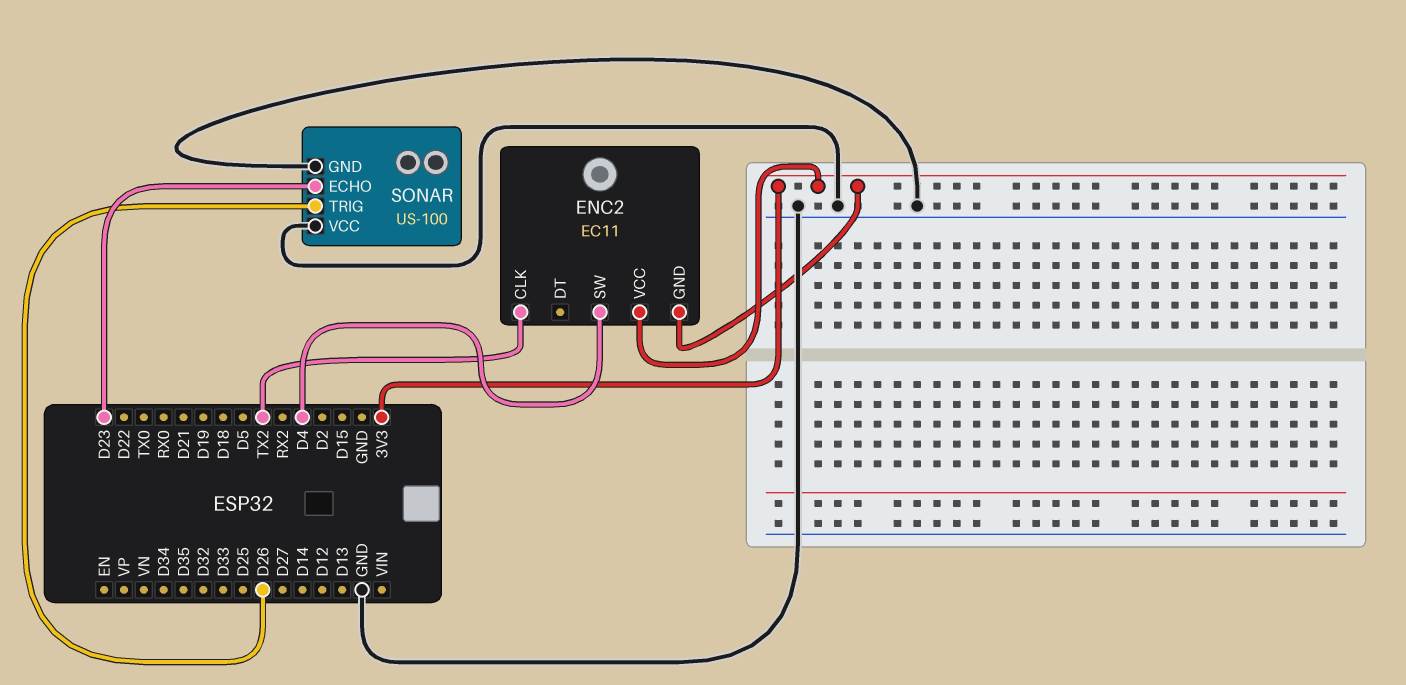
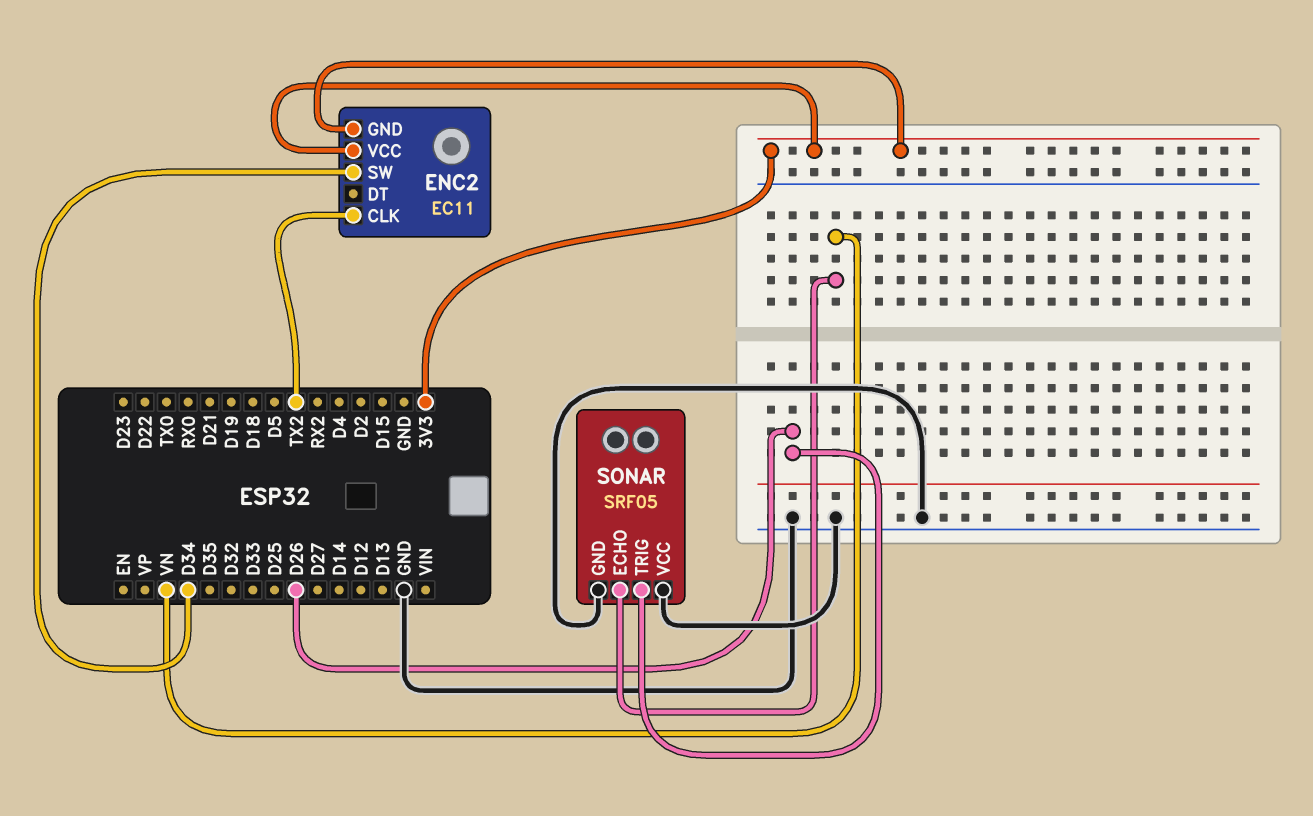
ENC2 pin SW: D4 -> D34
SONAR: US-100 -> SRF05
SONAR pin ECHO: D23 -> VN

